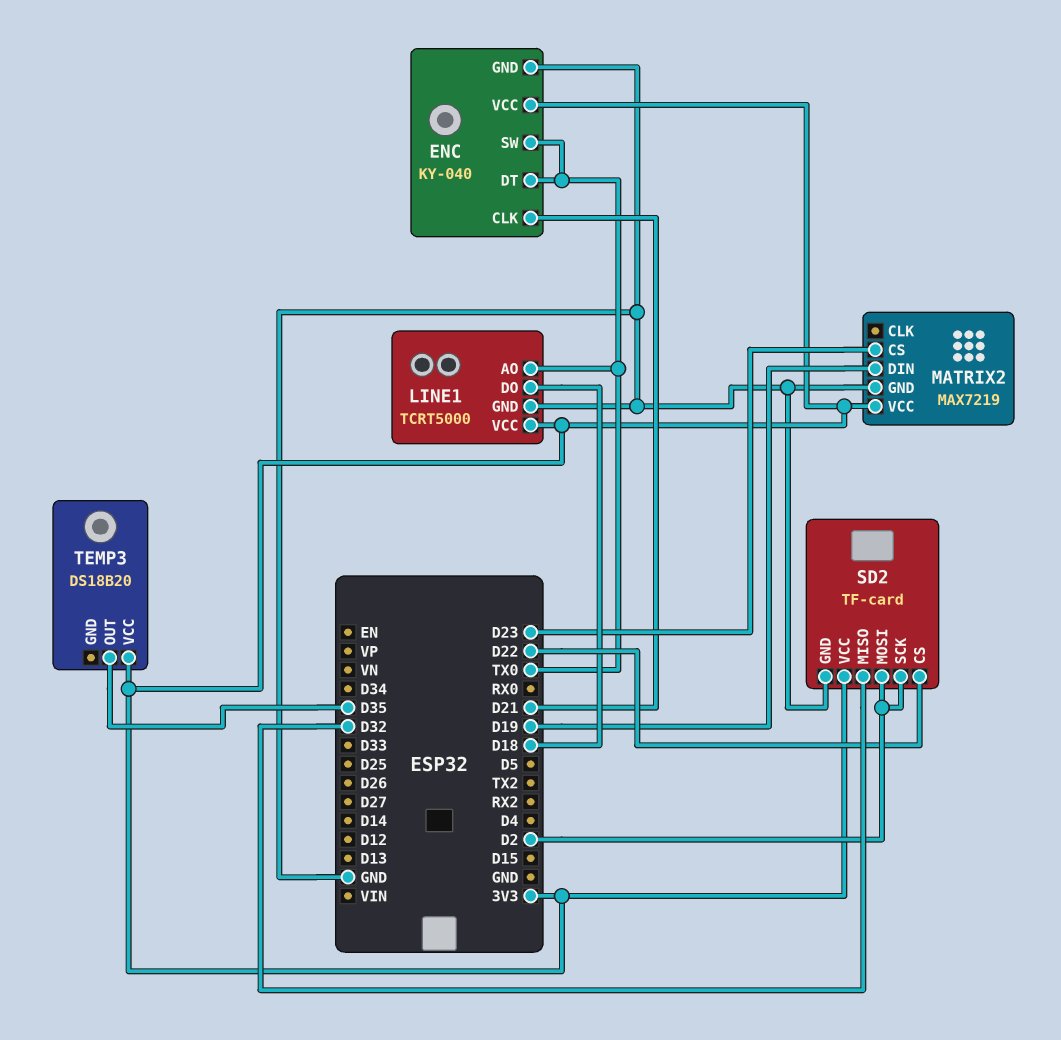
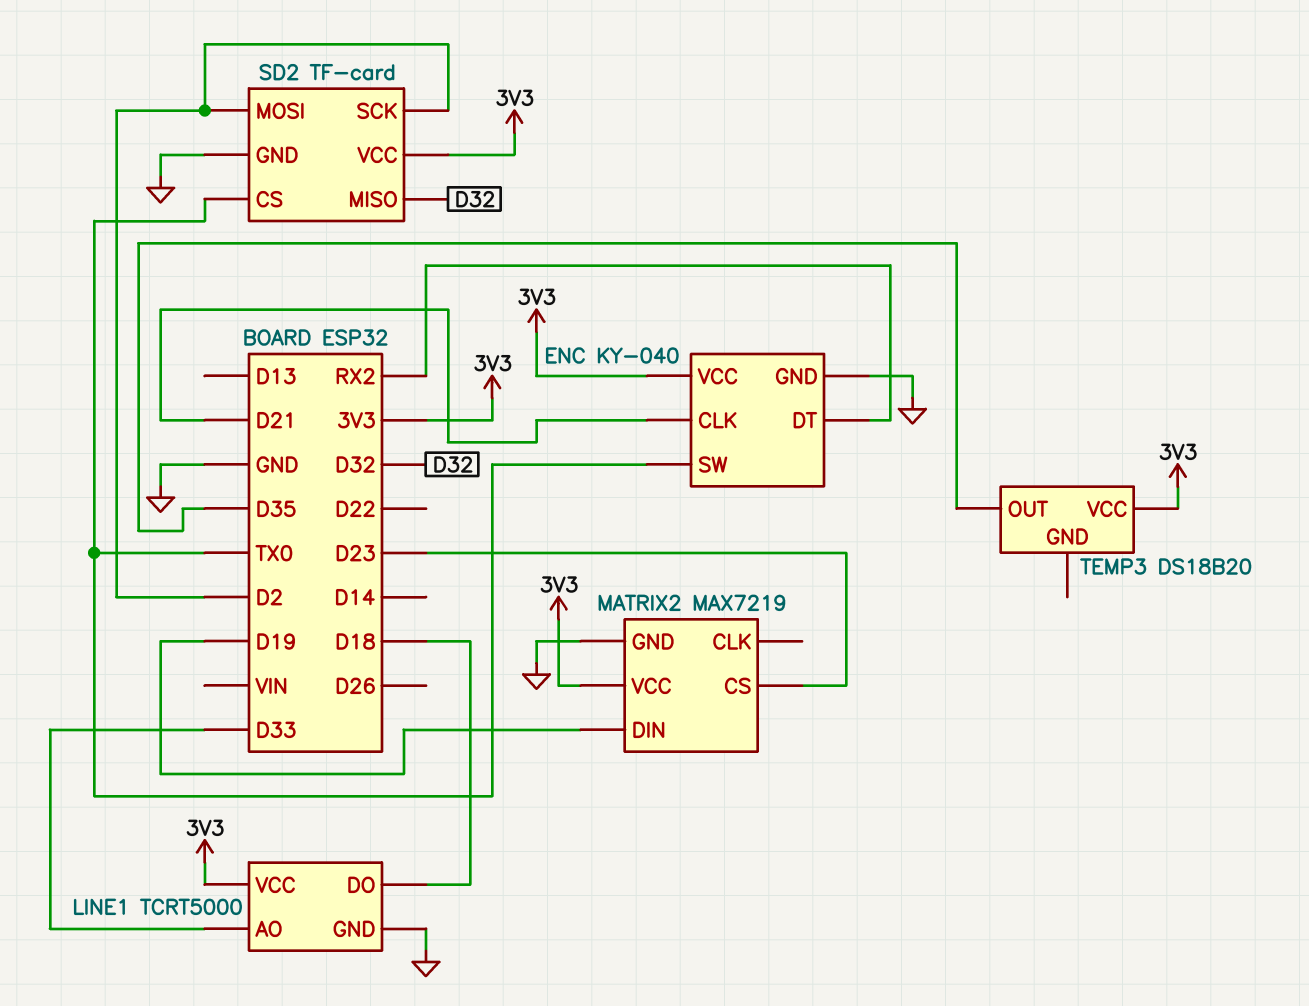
ENC pin DT: TX0 -> RX2
LINE1 pin AO: TX0 -> D33
SD2 pin CS: D22 -> TX0

